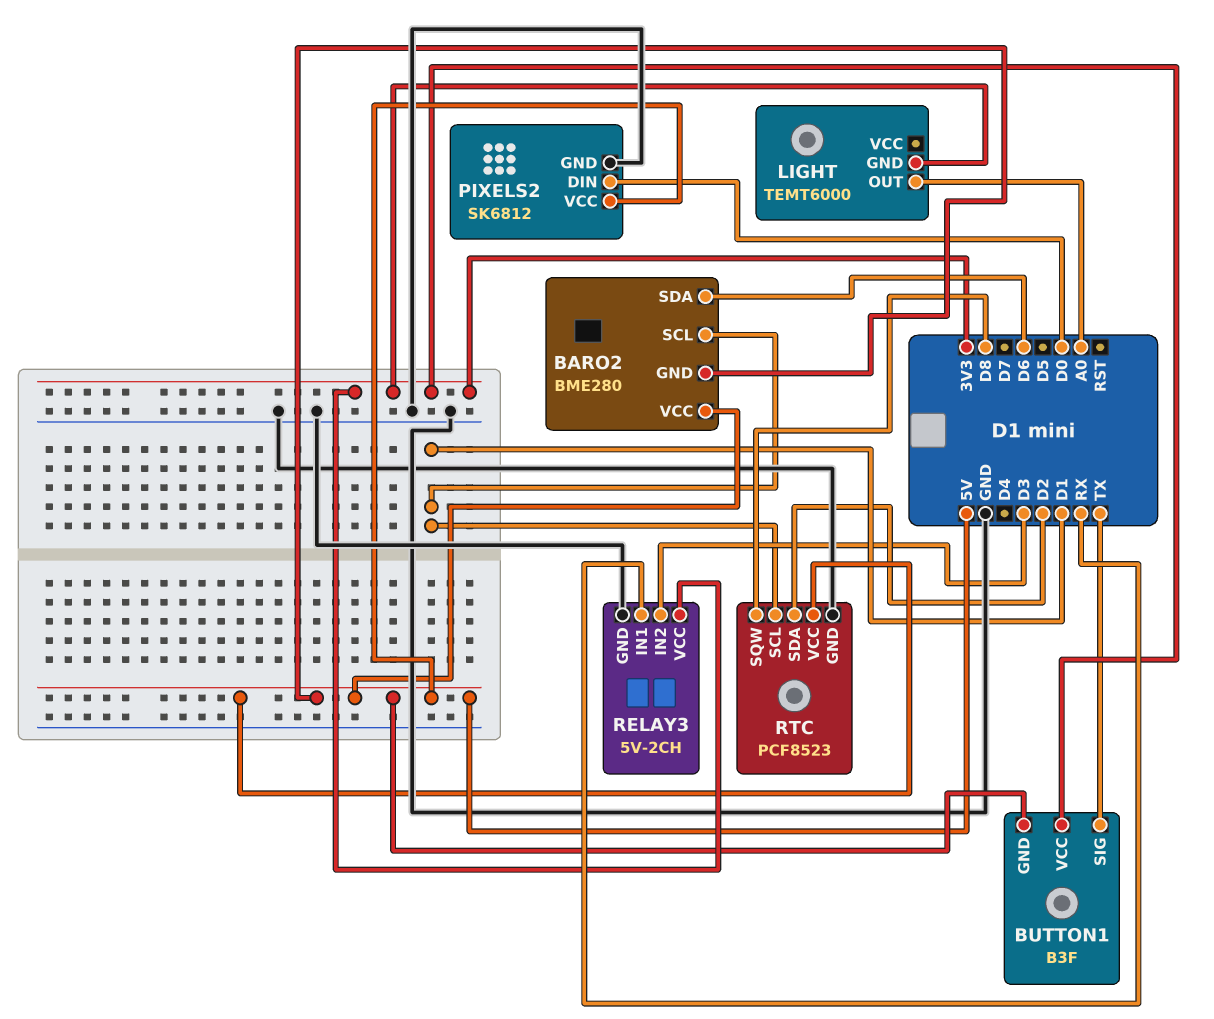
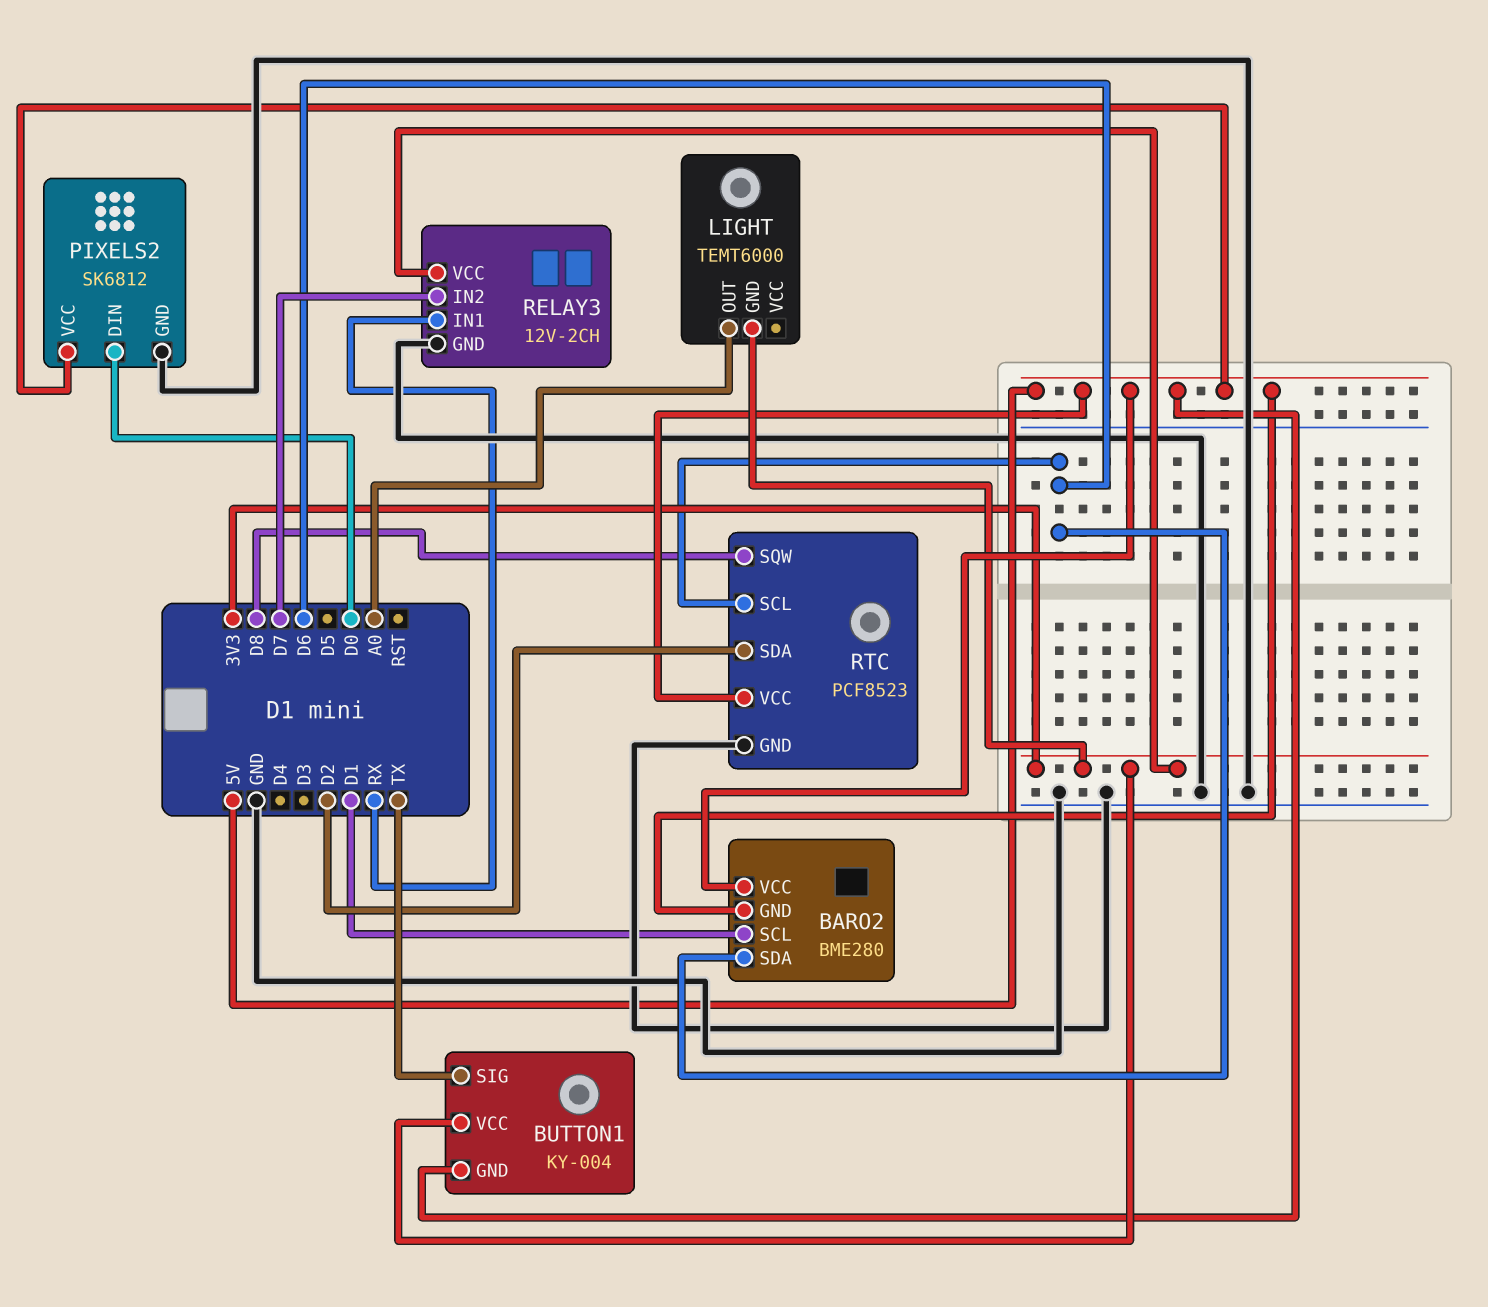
BUTTON1: B3F -> KY-004
RELAY3: 5V-2CH -> 12V-2CH
RELAY3 pin IN2: D3 -> D7
RTC pin SCL: D1 -> D6

